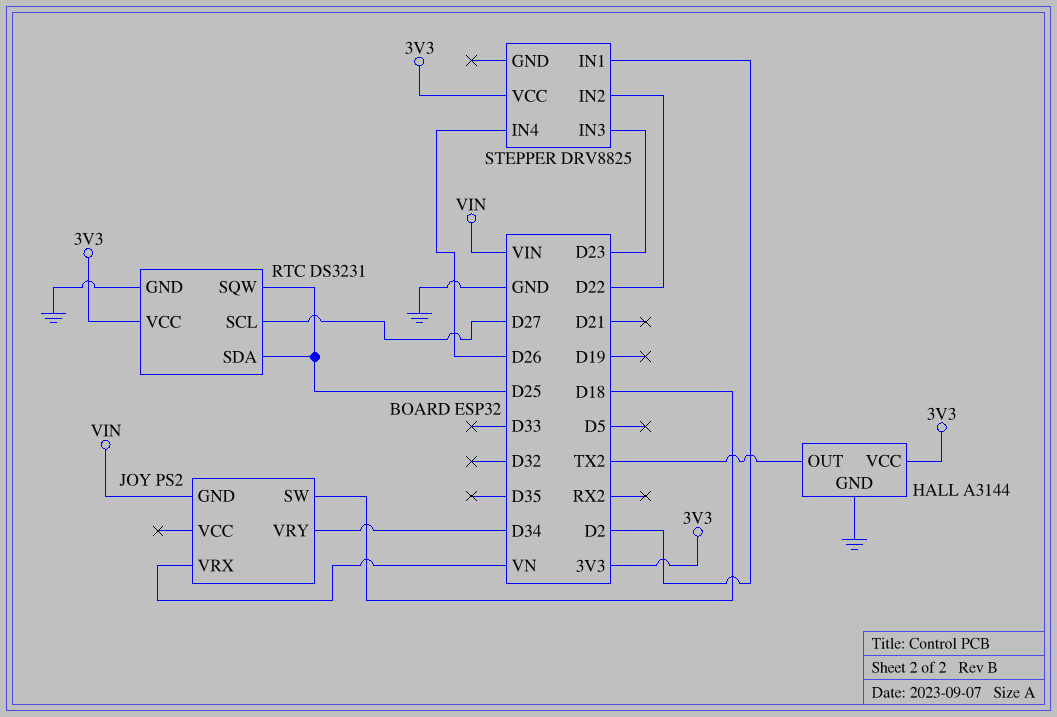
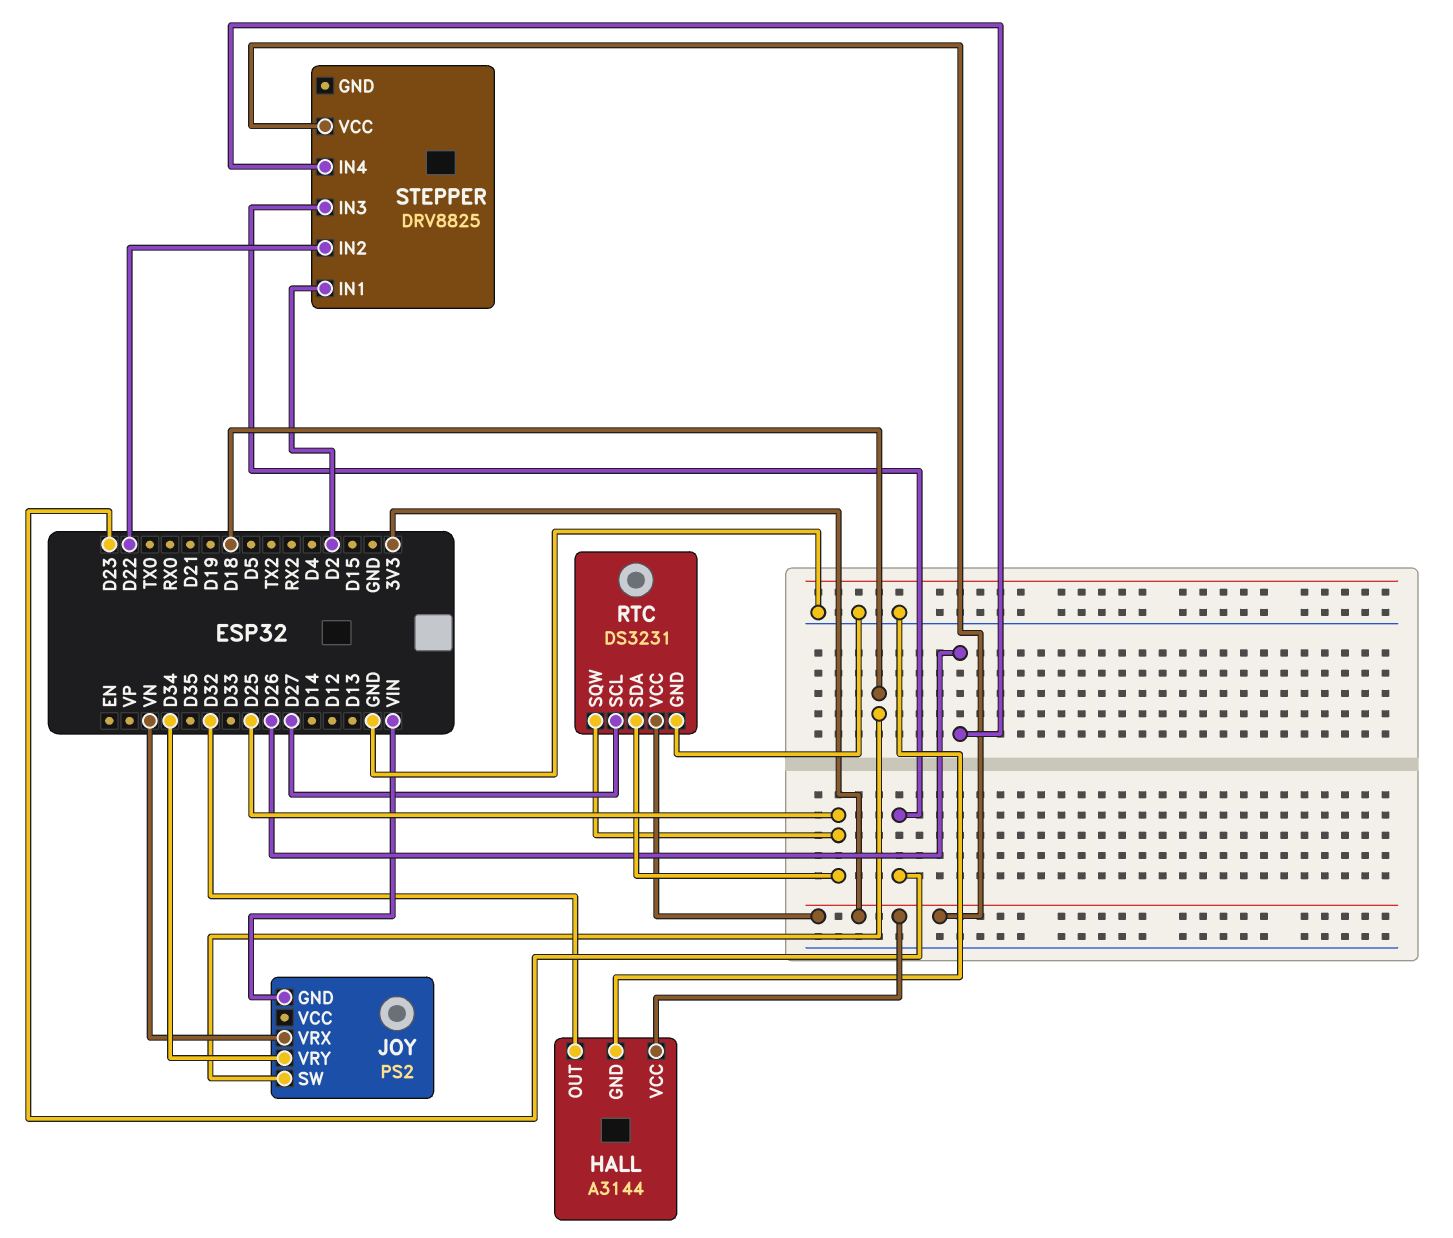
HALL pin OUT: TX2 -> D32

